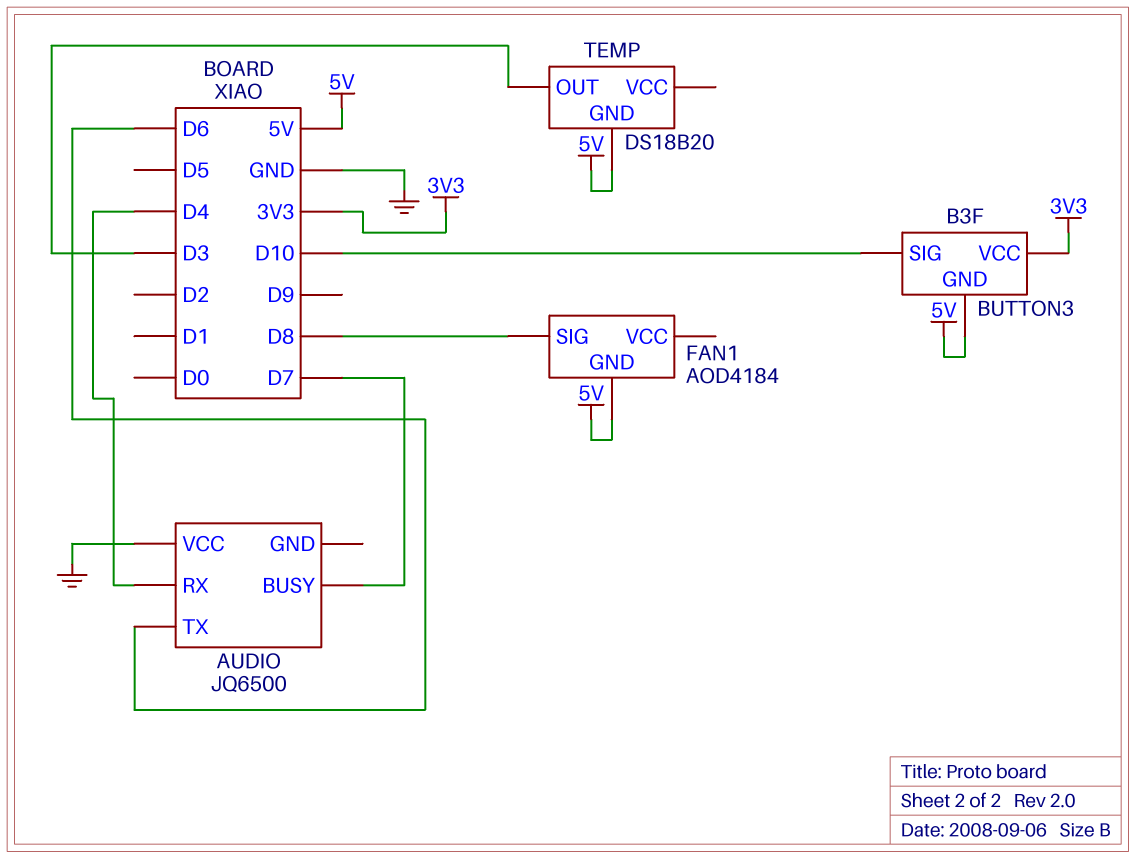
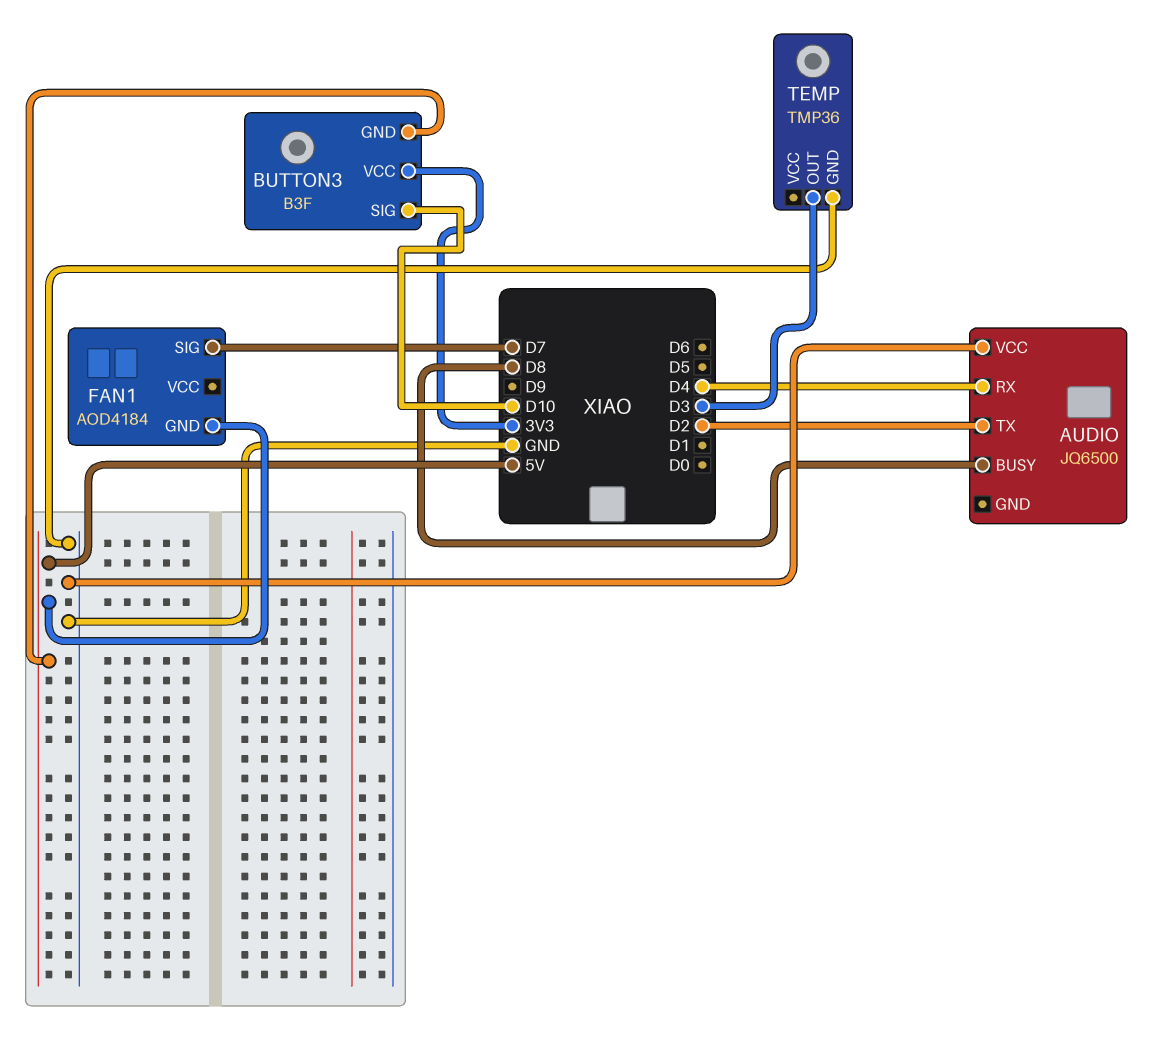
AUDIO pin BUSY: D7 -> D8
AUDIO pin TX: D6 -> D2
FAN1 pin SIG: D8 -> D7
TEMP: DS18B20 -> TMP36
TEMP pin GND: 5V -> GND

